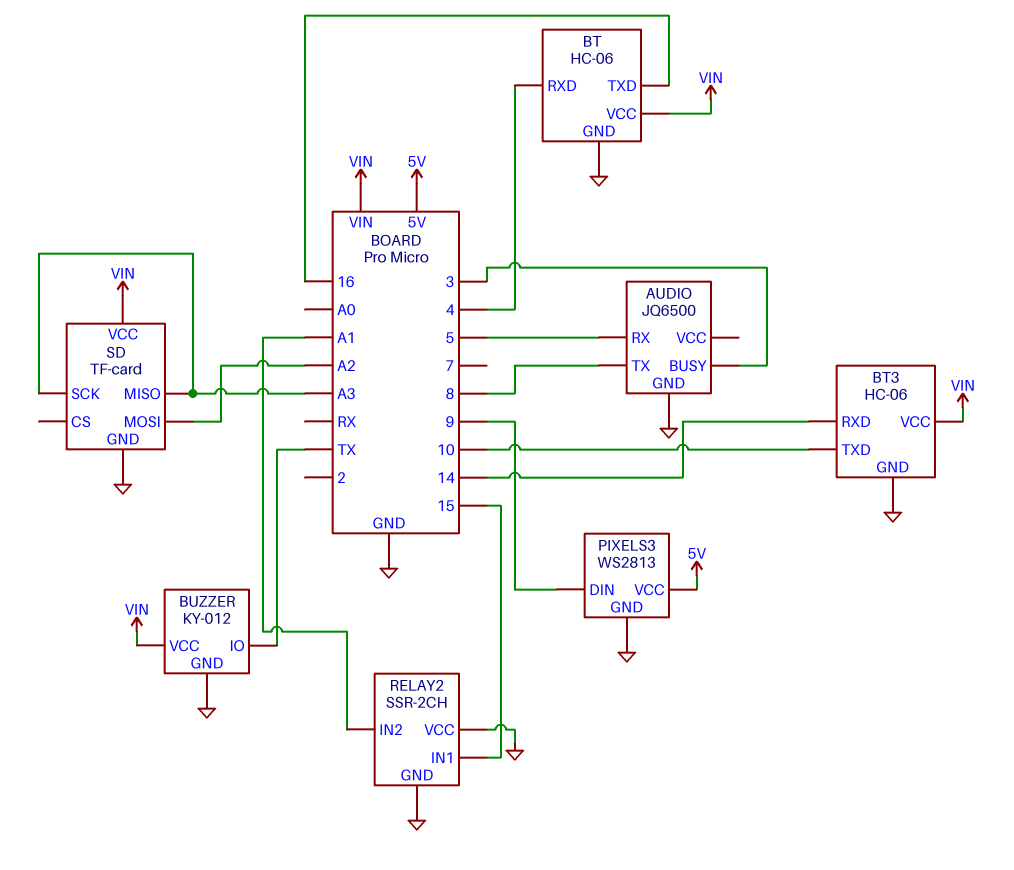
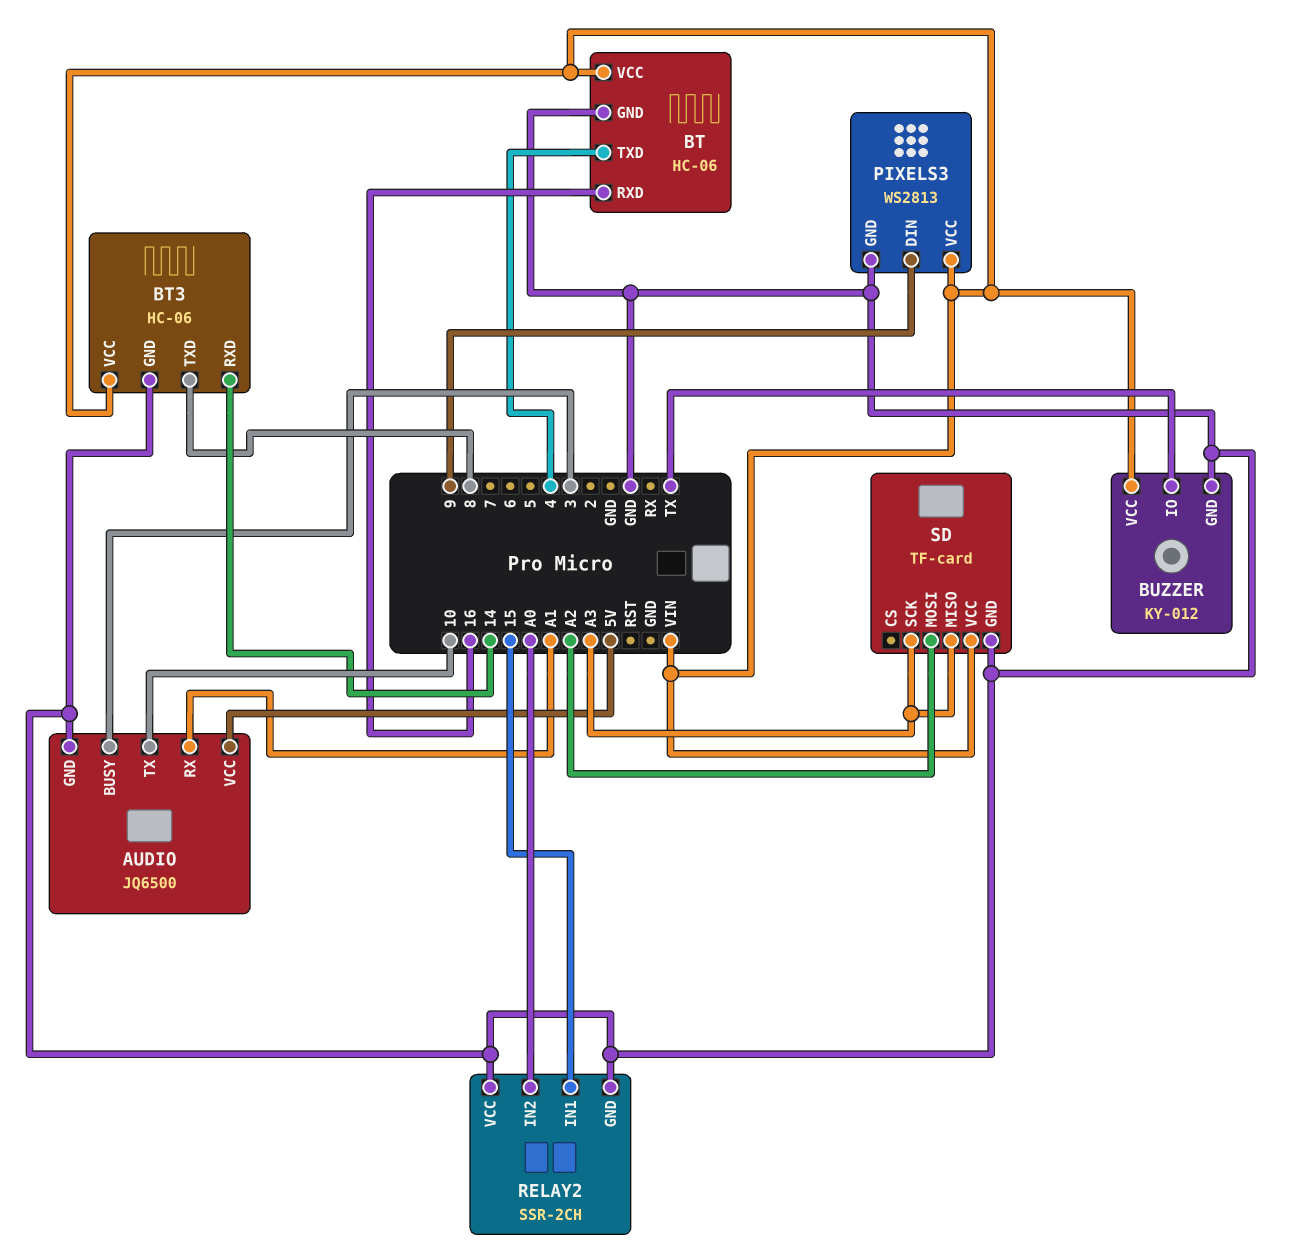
AUDIO pin RX: 5 -> A1
AUDIO pin TX: 8 -> 10
AUDIO pin VCC: none -> 5V
BT pin RXD: 4 -> 16
BT pin TXD: 16 -> 4
BT3 pin TXD: 10 -> 8
PIXELS3 pin VCC: 5V -> VIN
RELAY2 pin IN2: A1 -> A0

